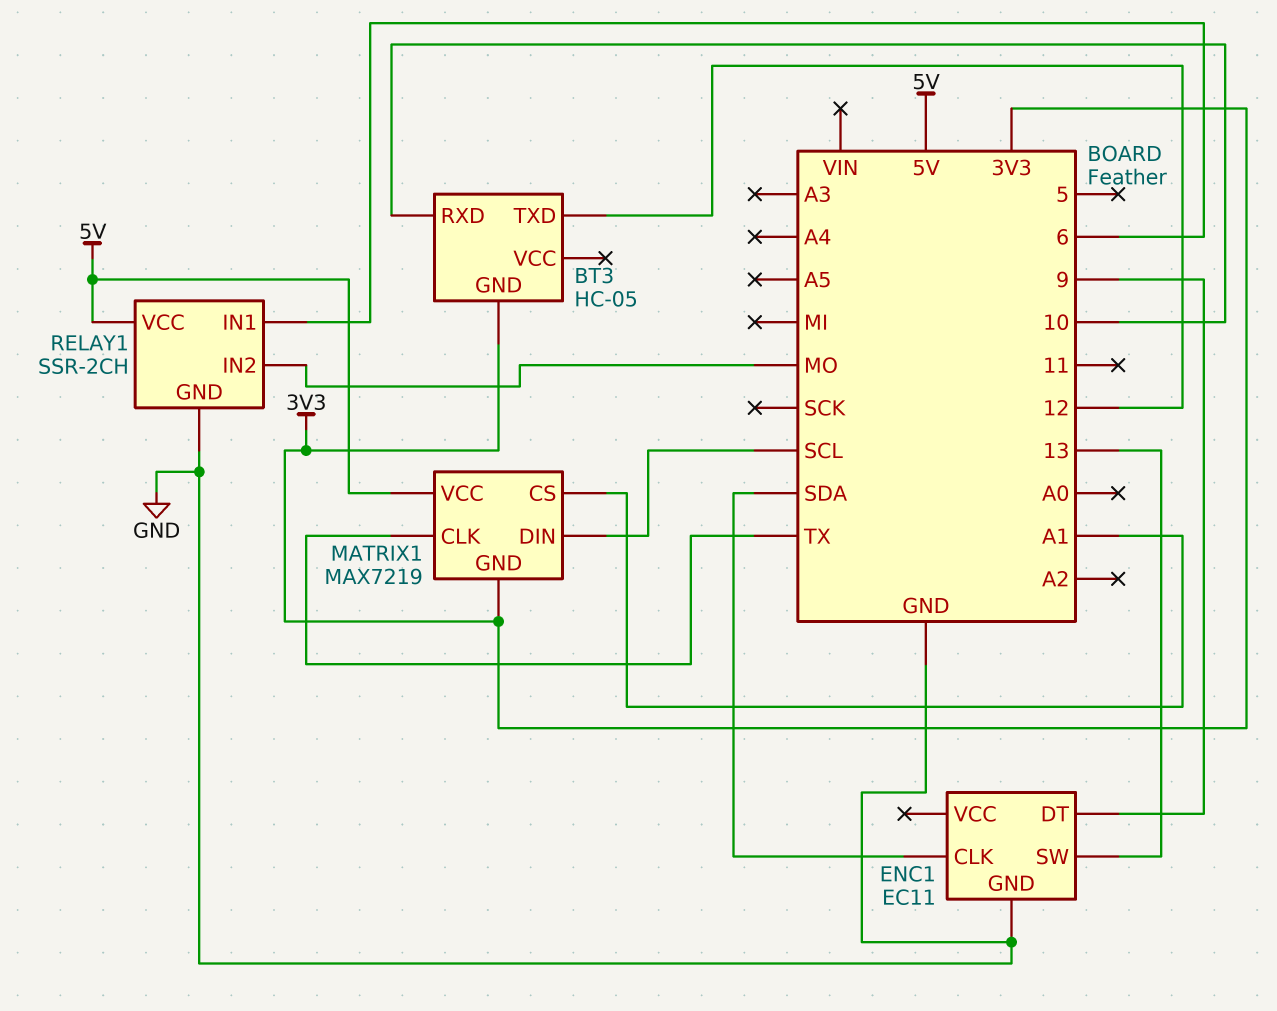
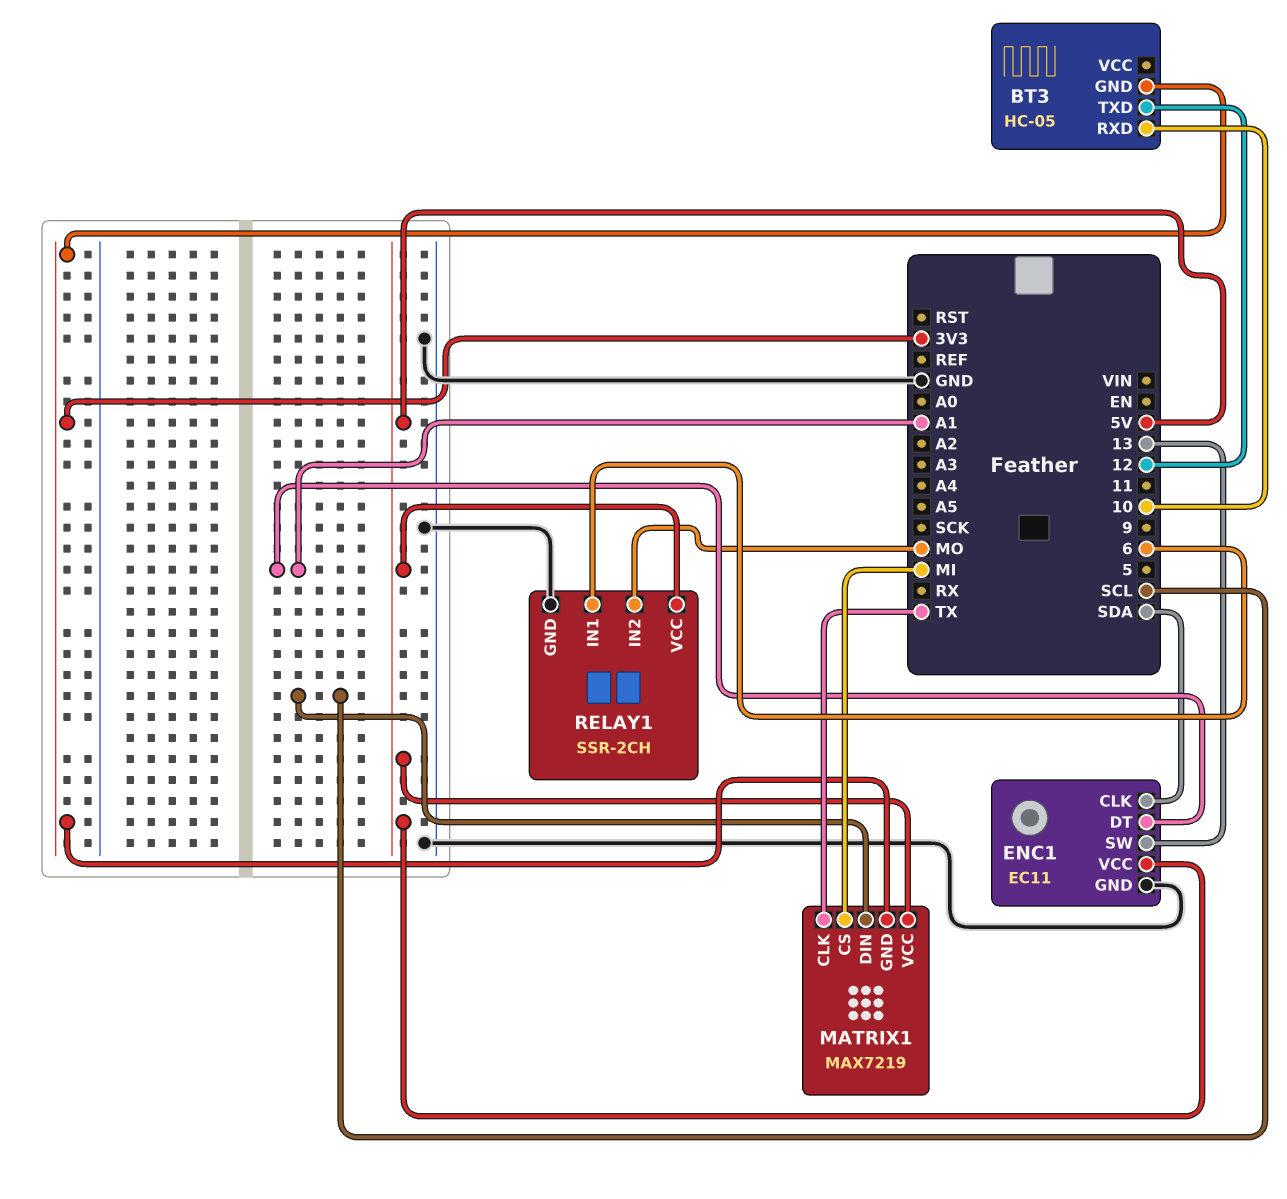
ENC1 pin DT: 9 -> A1
ENC1 pin VCC: none -> 5V
MATRIX1 pin CS: A1 -> MI

